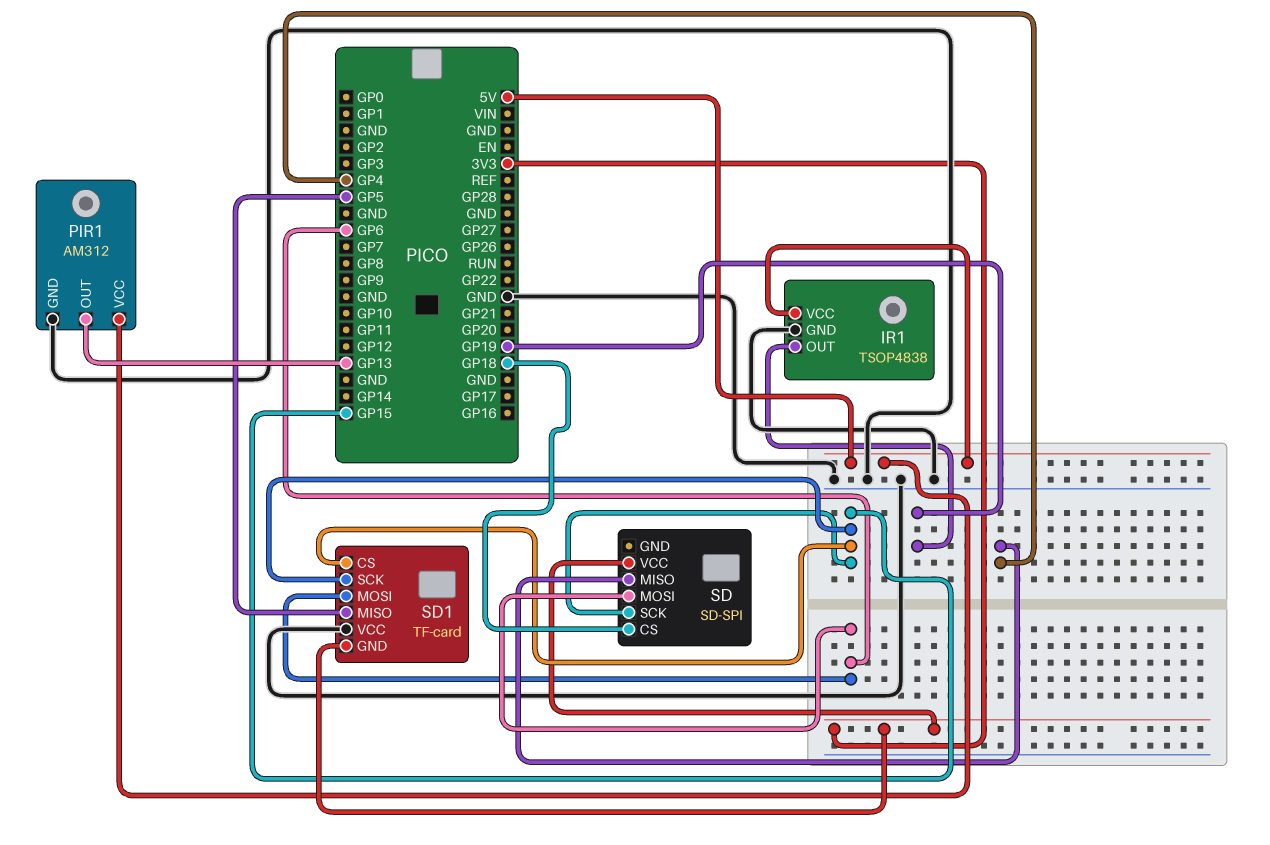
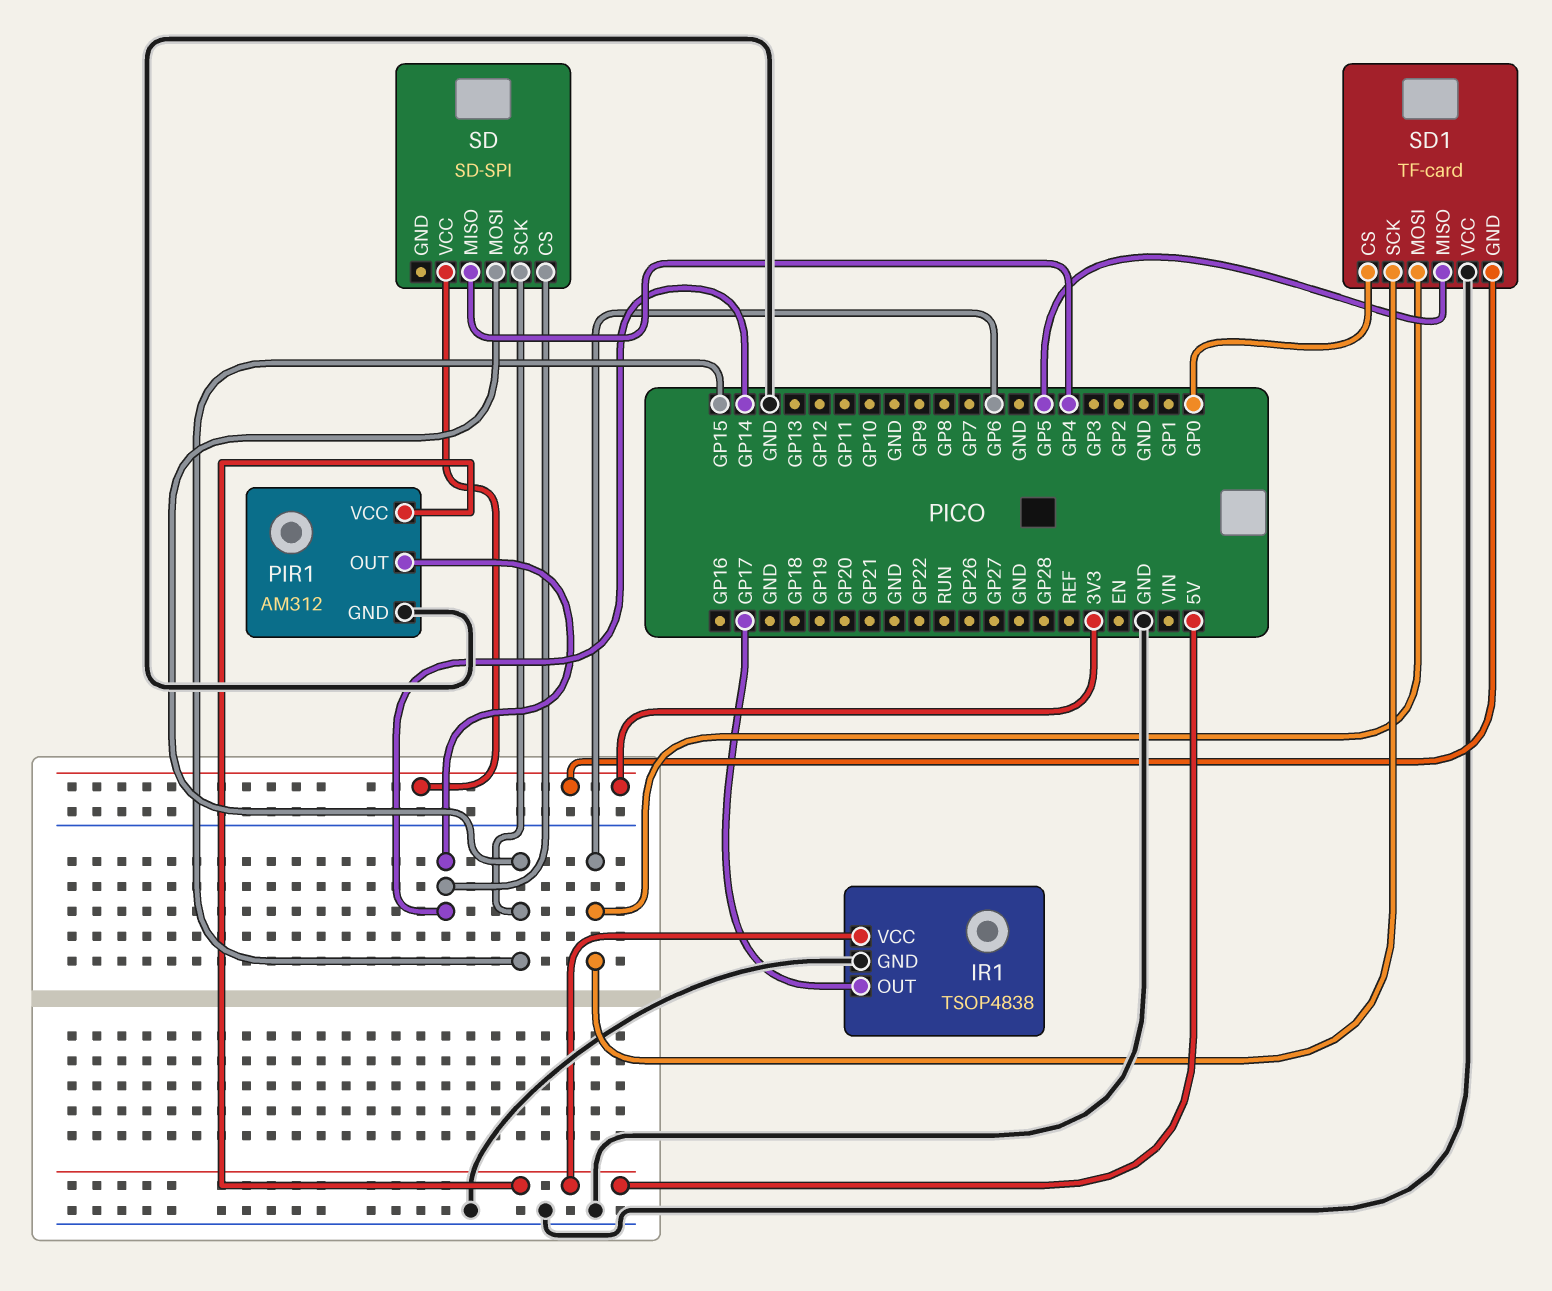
IR1 pin OUT: GP19 -> GP17
PIR1 pin OUT: GP13 -> GP14
SD pin CS: GP18 -> GP14
SD pin MOSI: GP6 -> GP15
SD1 pin CS: GP15 -> GP0
SD1 pin SCK: GP15 -> GP6

